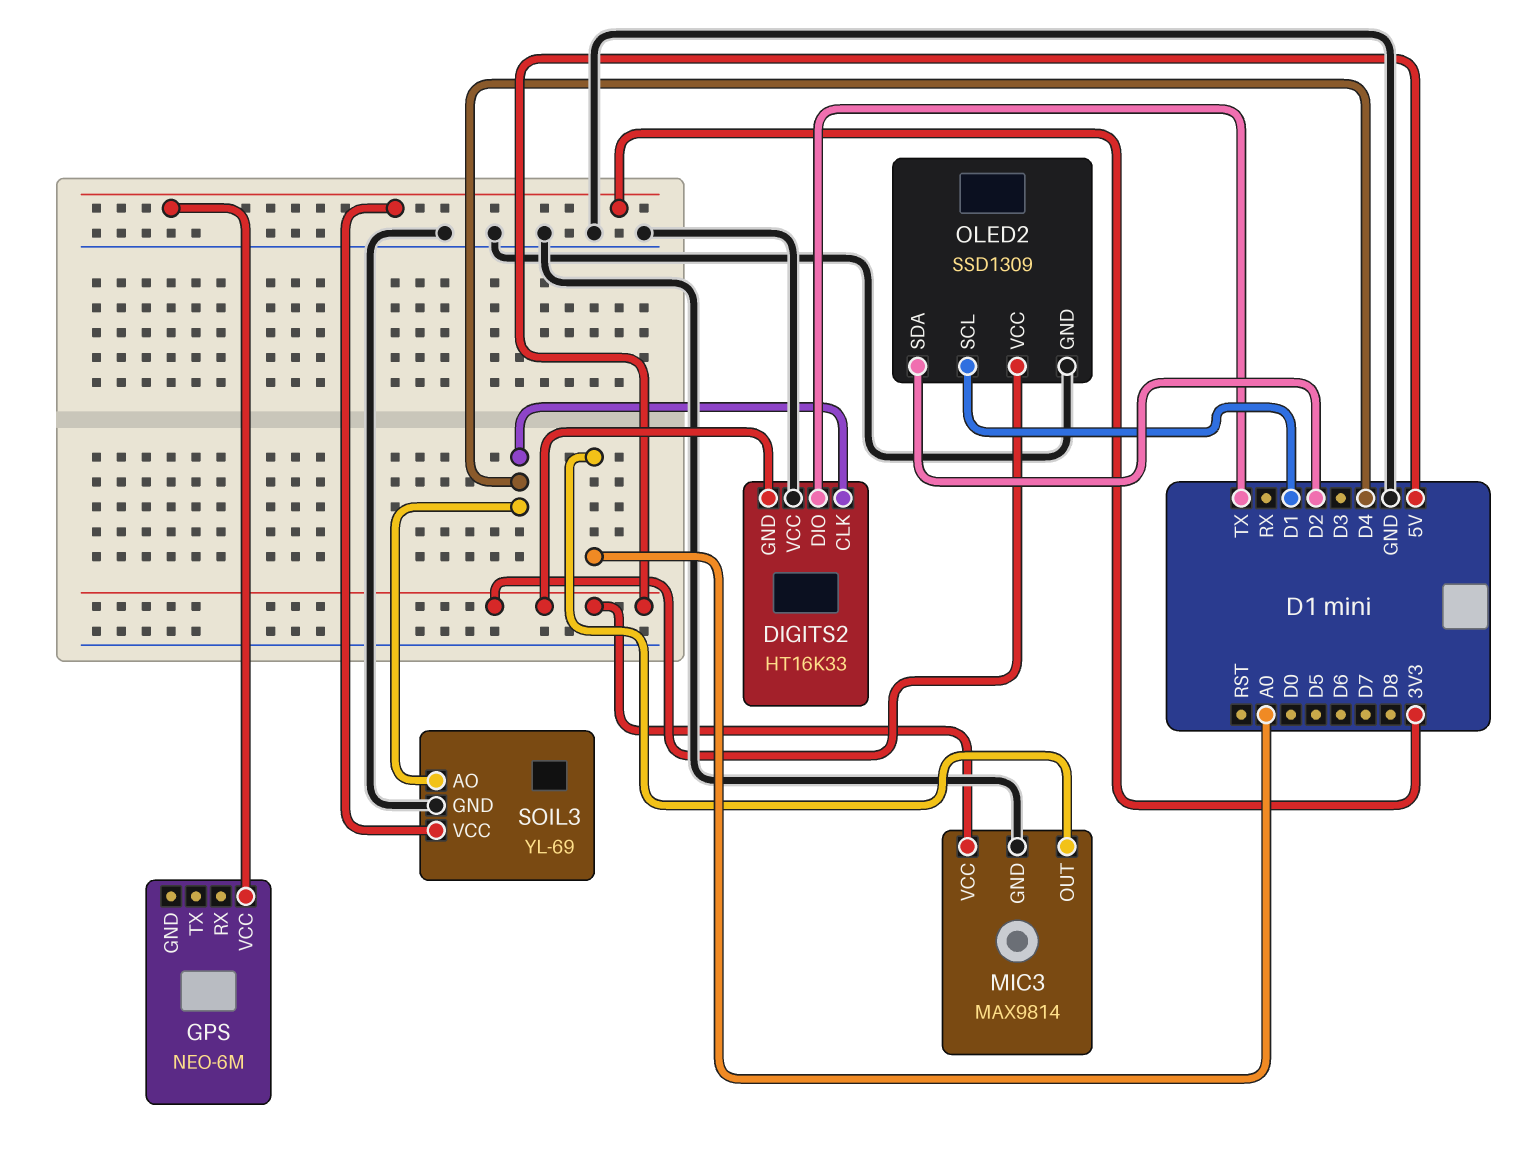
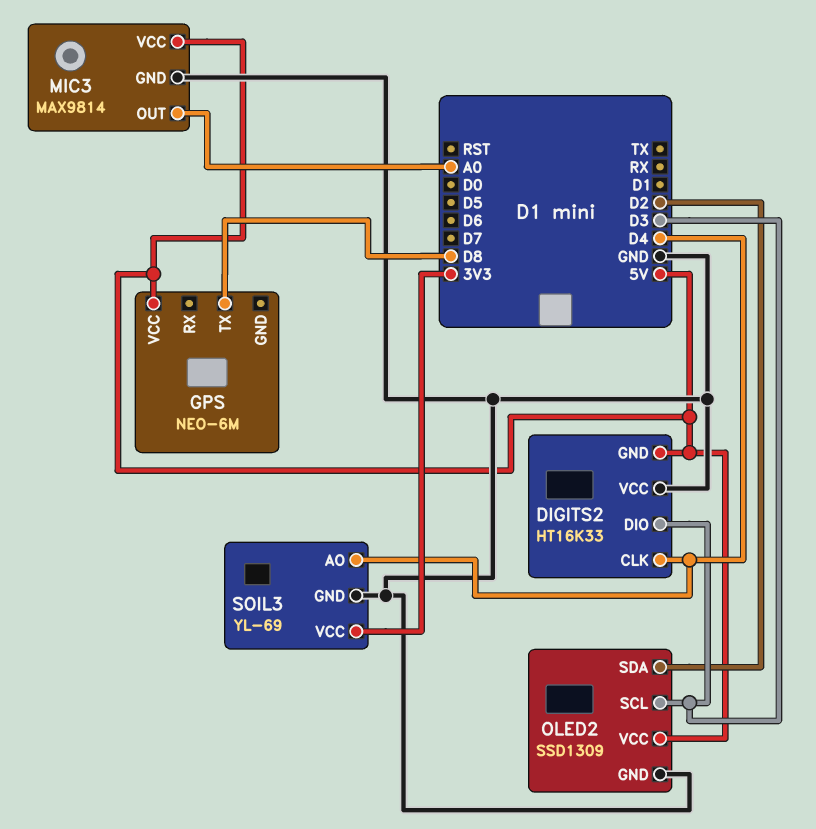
DIGITS2 pin DIO: TX -> D3
GPS pin TX: none -> D8
GPS pin VCC: 3V3 -> 5V
OLED2 pin SCL: D1 -> D3

